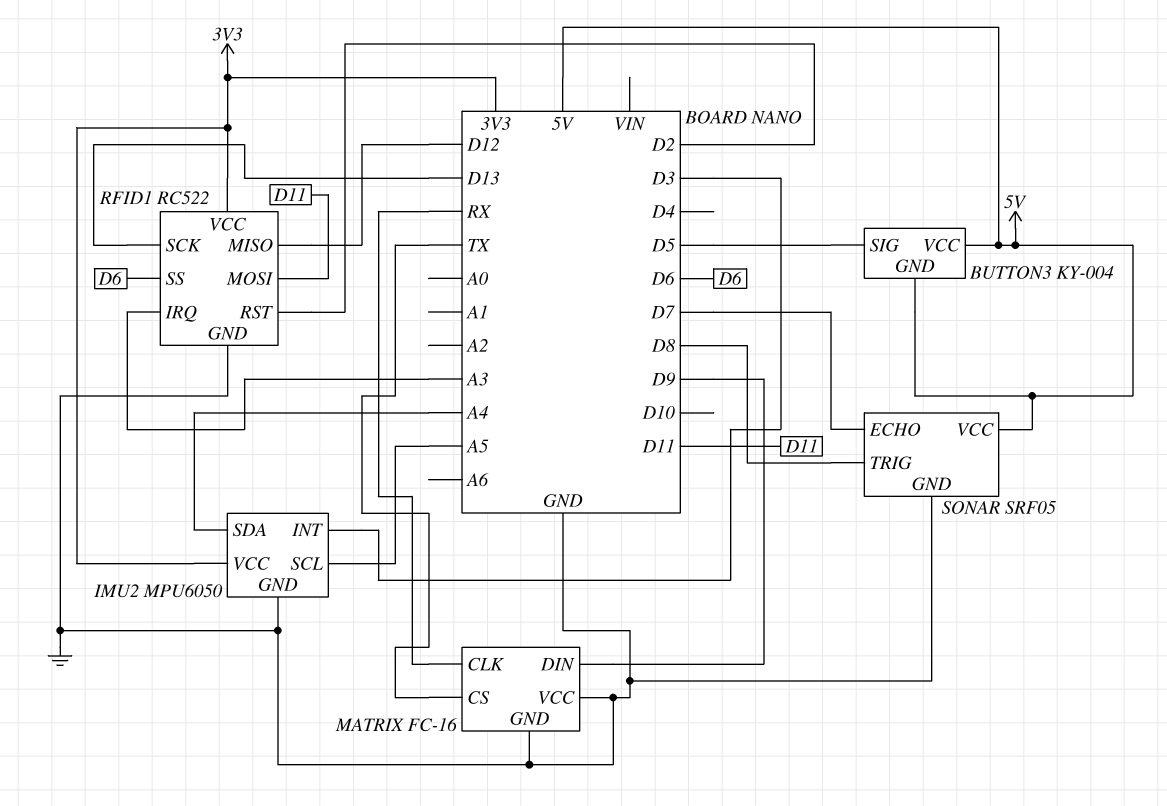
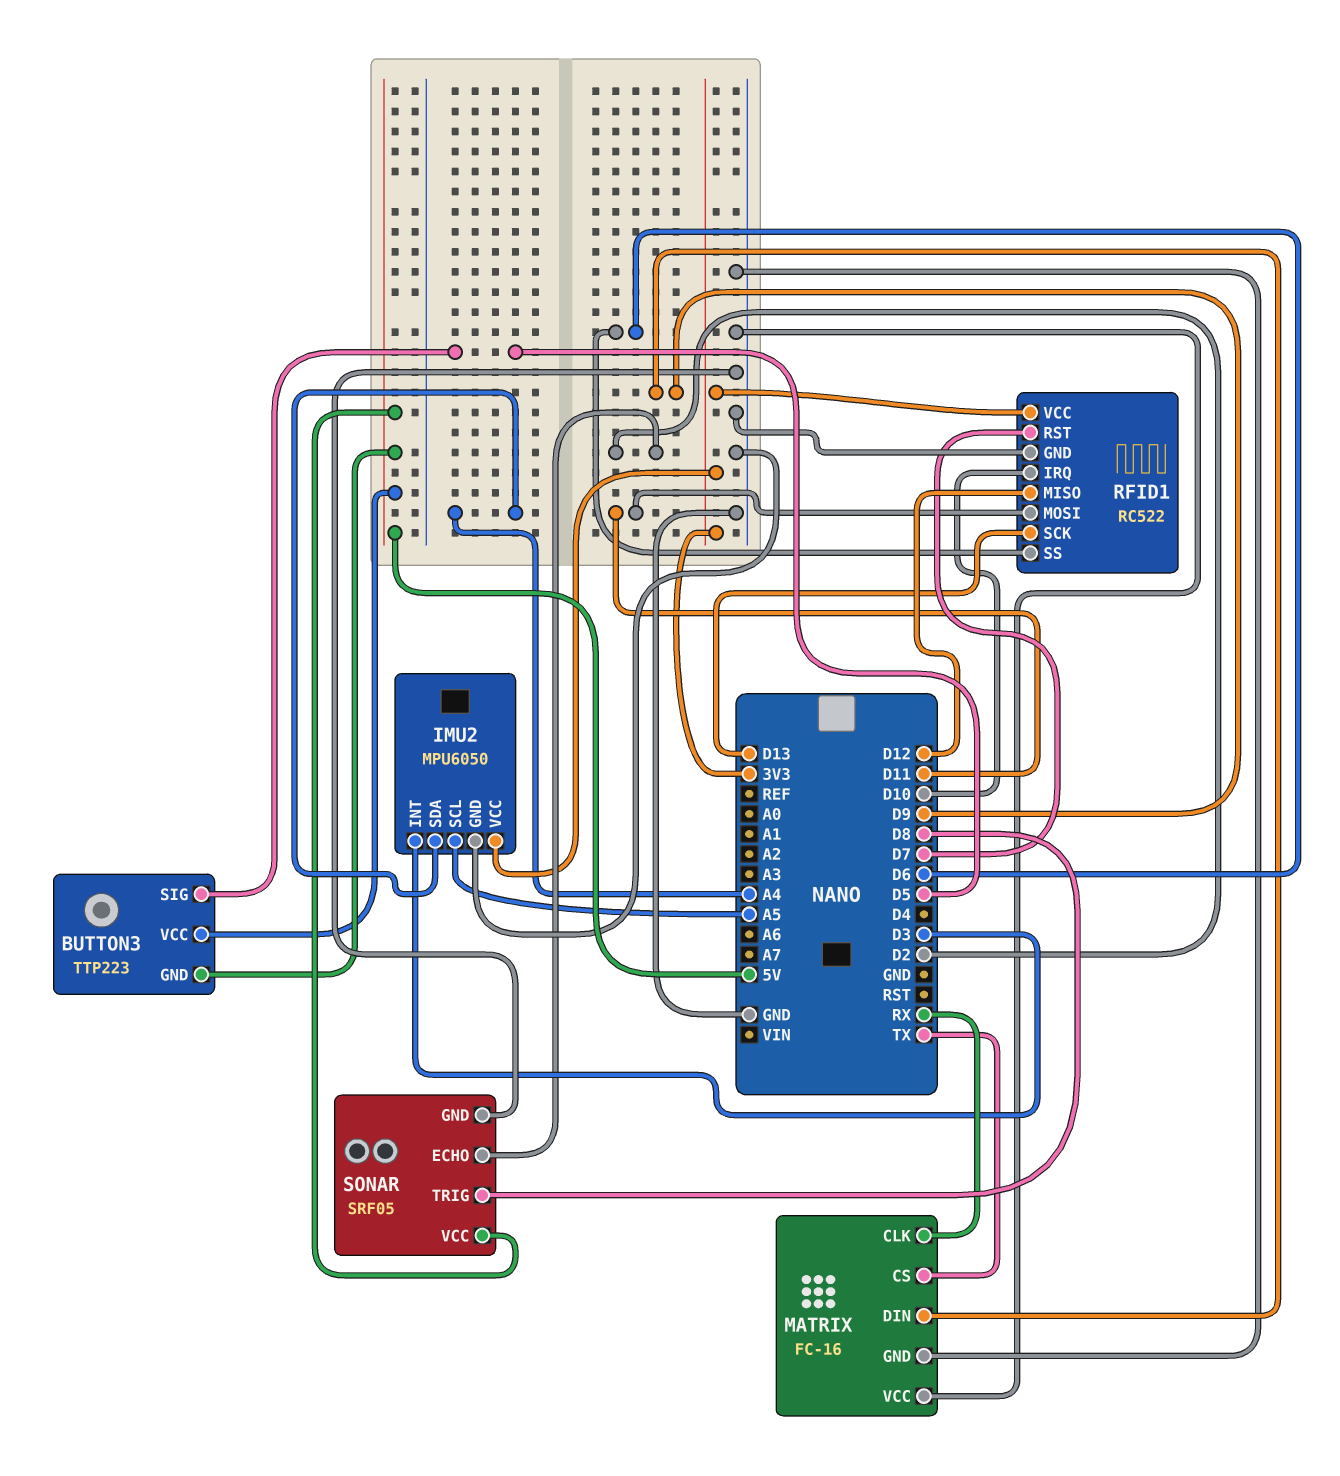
BUTTON3: KY-004 -> TTP223
RFID1 pin IRQ: A3 -> D10
RFID1 pin RST: D2 -> D7
SONAR pin ECHO: D7 -> D2

